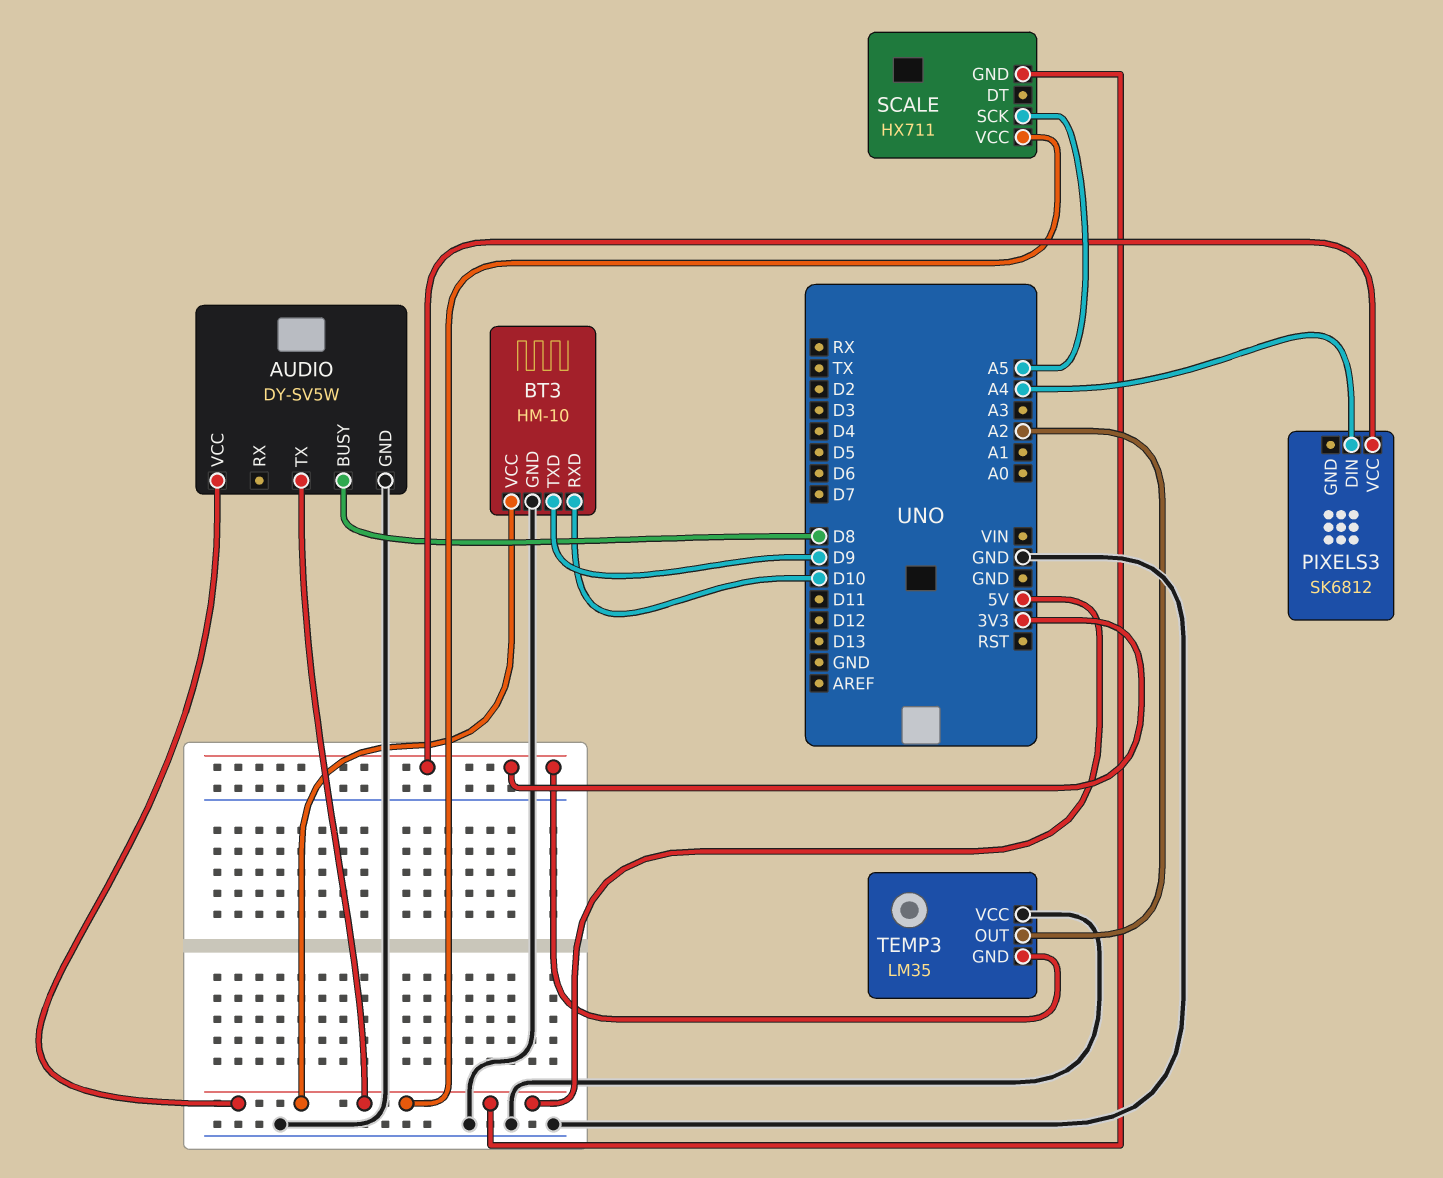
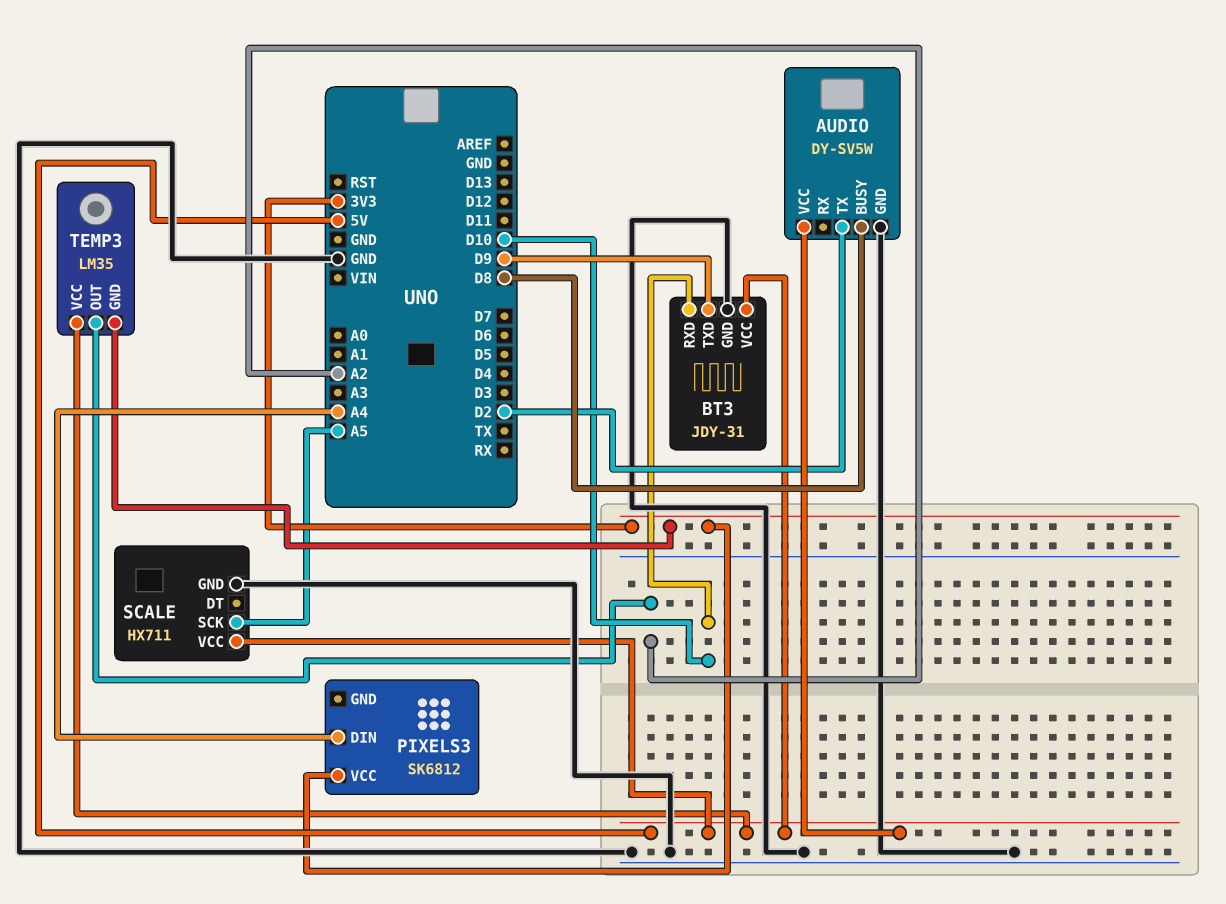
AUDIO pin TX: 5V -> D2
BT3: HM-10 -> JDY-31
SCALE pin GND: 5V -> GND
TEMP3 pin VCC: GND -> 5V

